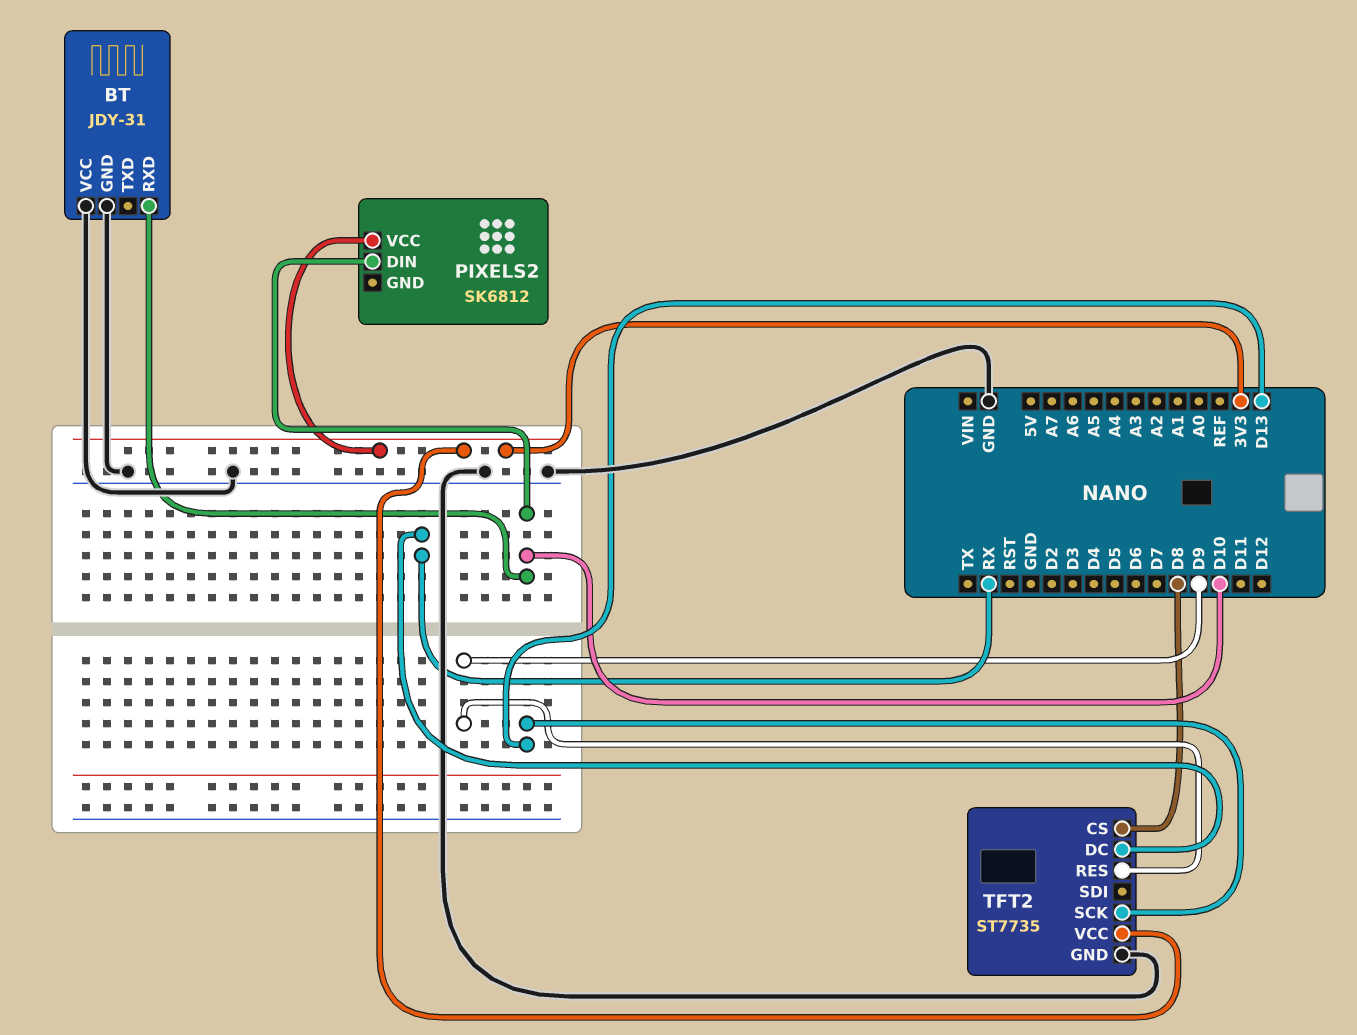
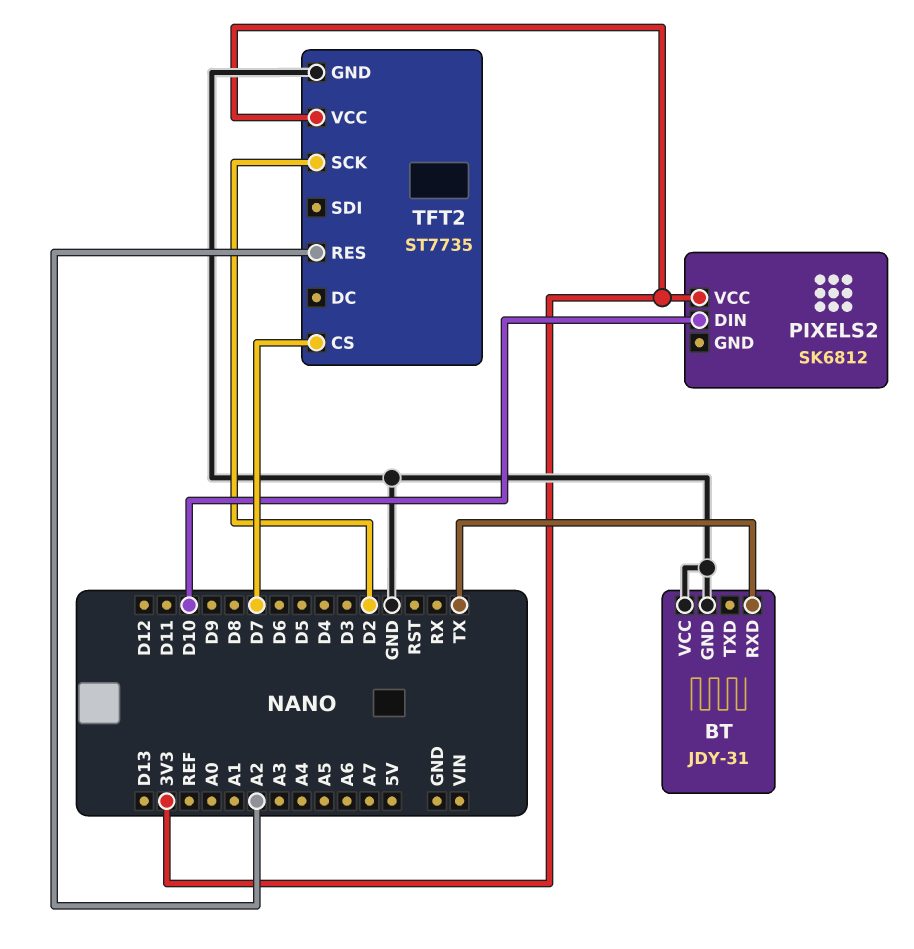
BT pin RXD: D10 -> TX
TFT2 pin CS: D8 -> D7
TFT2 pin DC: RX -> none
TFT2 pin RES: D9 -> A2
TFT2 pin SCK: D13 -> D2

